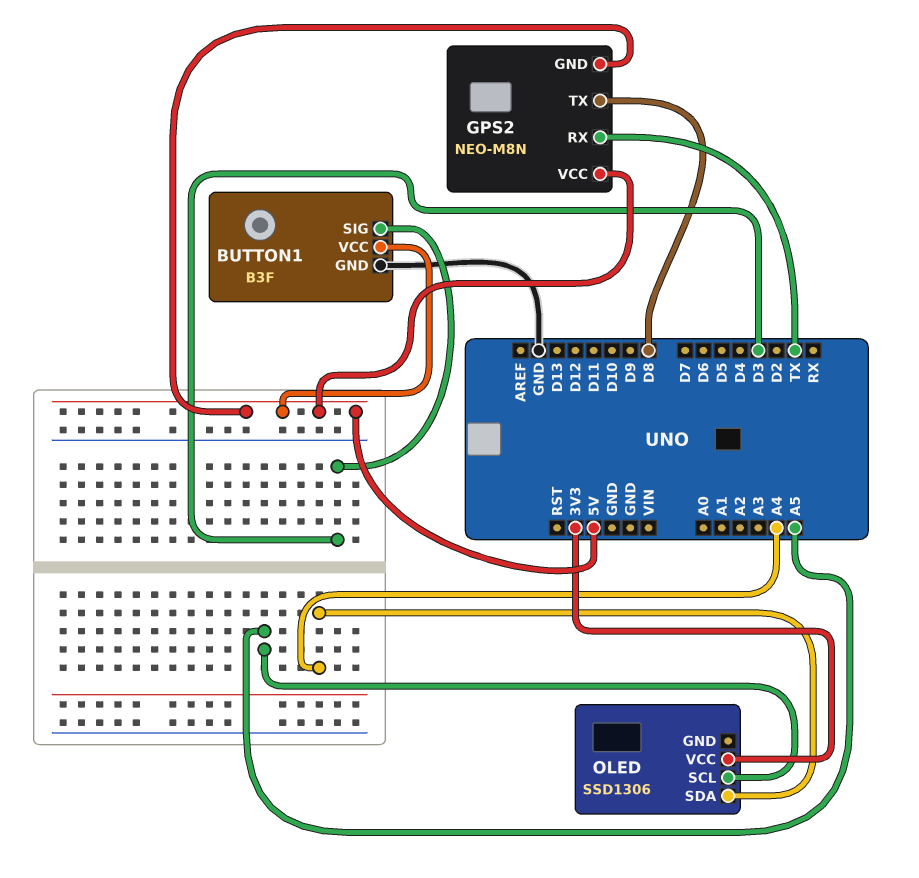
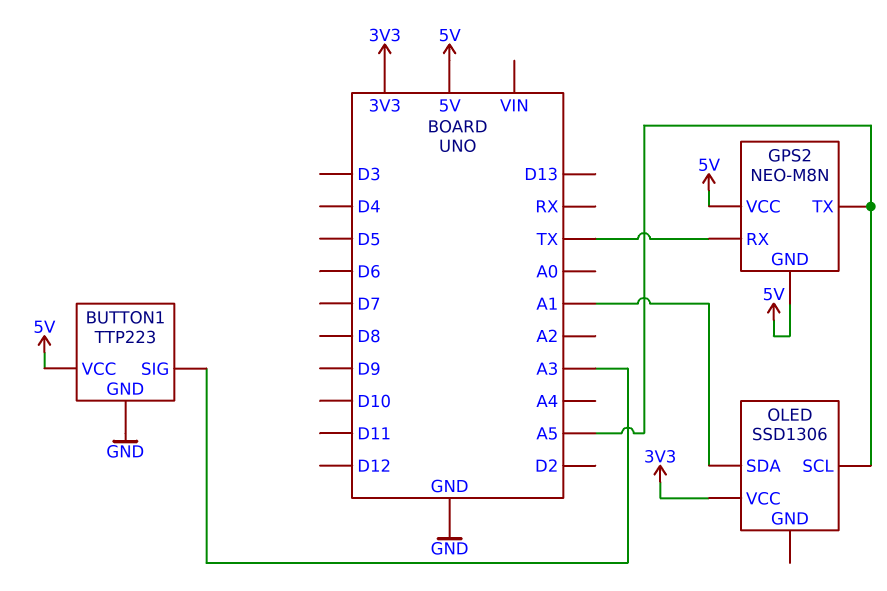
BUTTON1: B3F -> TTP223
BUTTON1 pin SIG: D3 -> A3
GPS2 pin TX: D8 -> A5
OLED pin SDA: A4 -> A1

